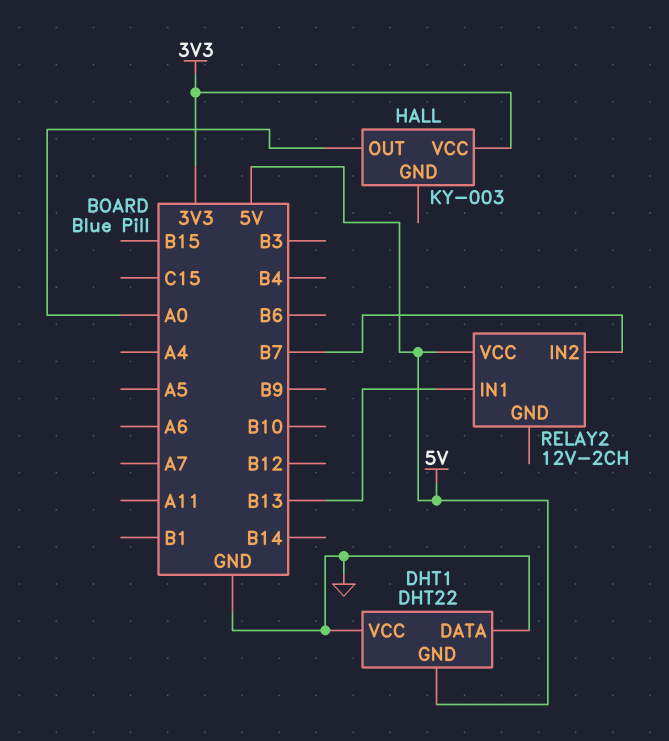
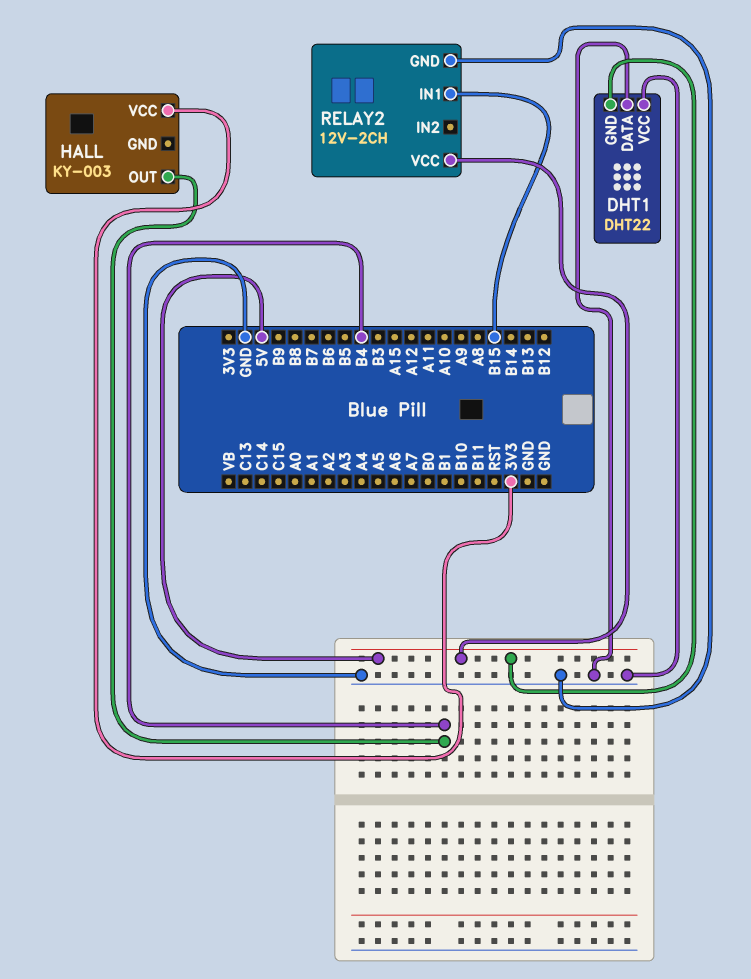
HALL pin OUT: A0 -> B4
RELAY2 pin GND: none -> GND
RELAY2 pin IN1: B13 -> B15
RELAY2 pin IN2: B7 -> none

